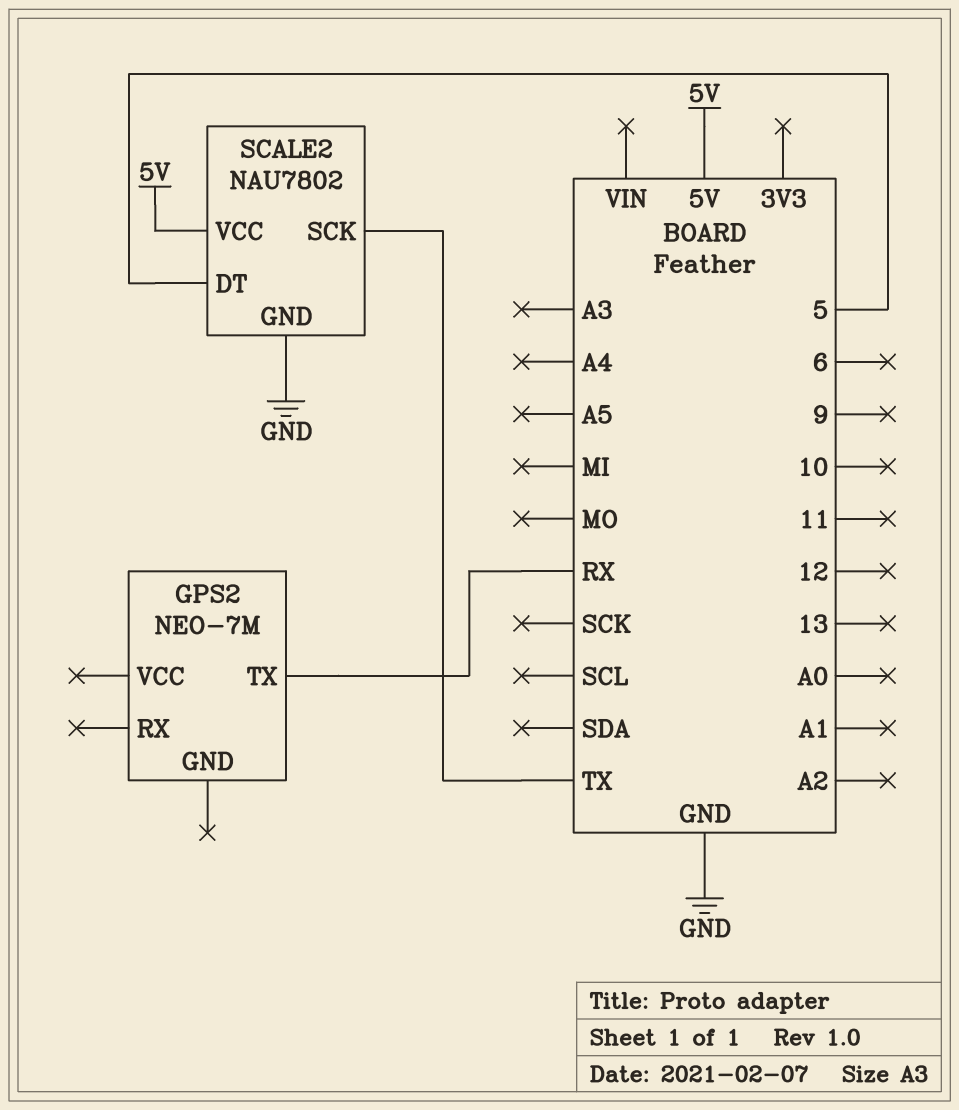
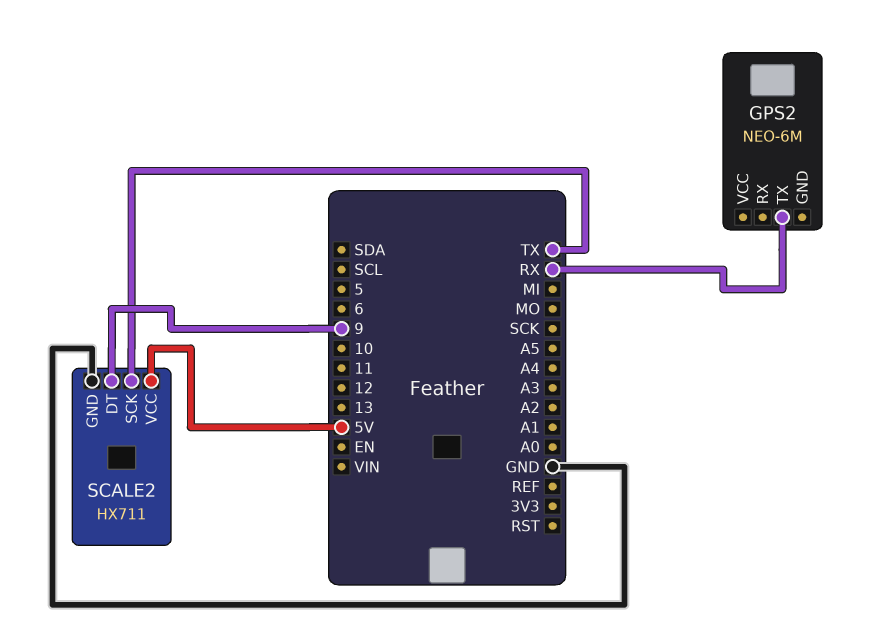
GPS2: NEO-7M -> NEO-6M
SCALE2: NAU7802 -> HX711
SCALE2 pin DT: 5 -> 9

